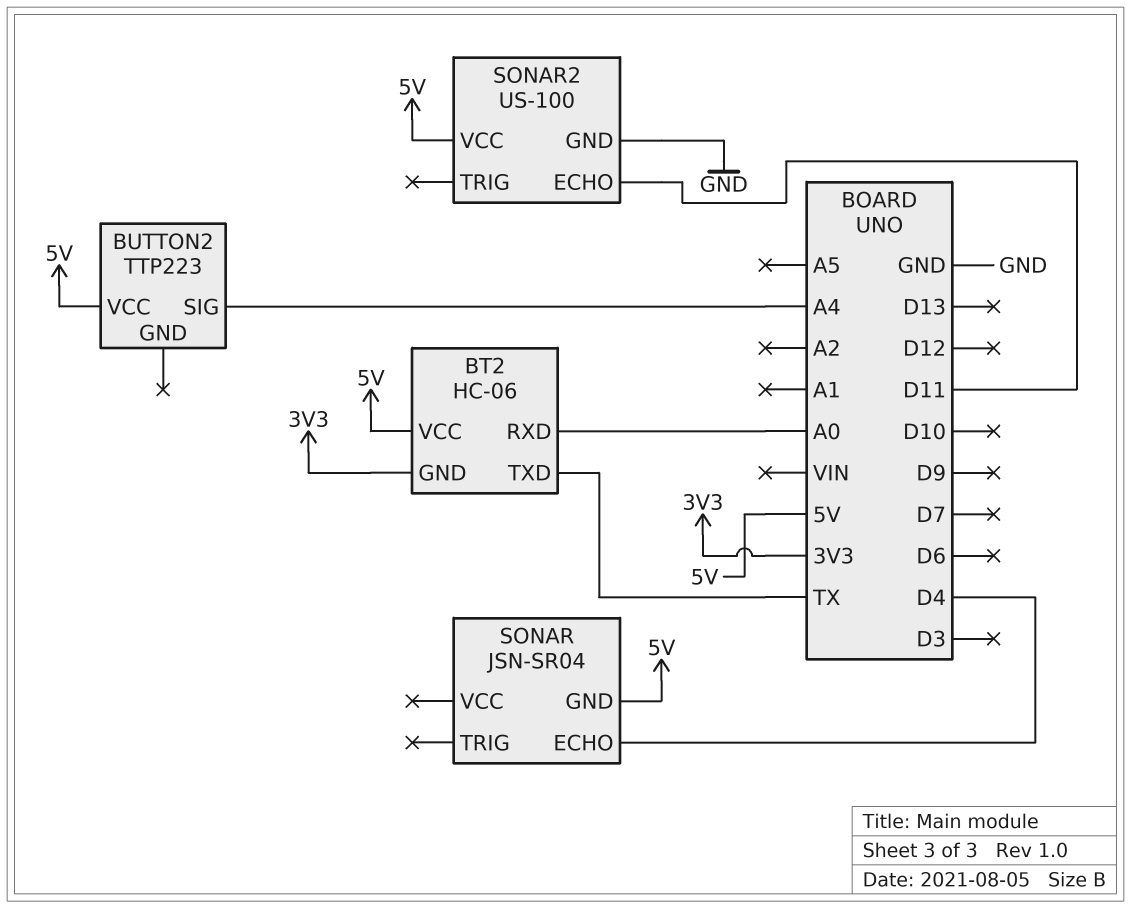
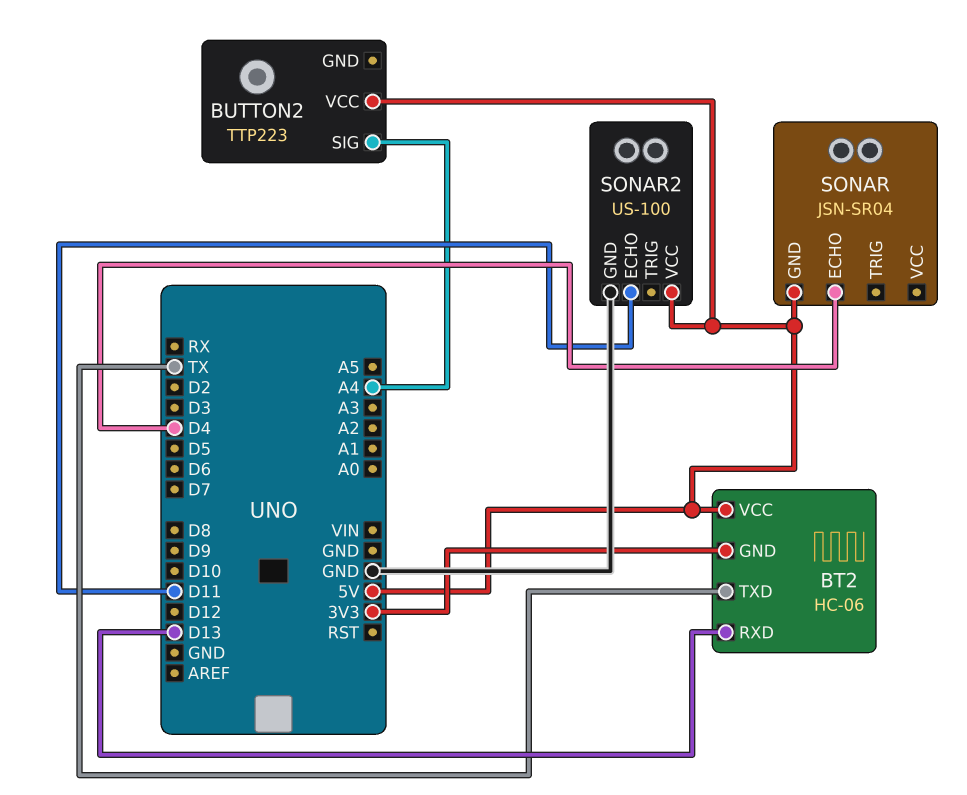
BT2 pin RXD: A0 -> D13

